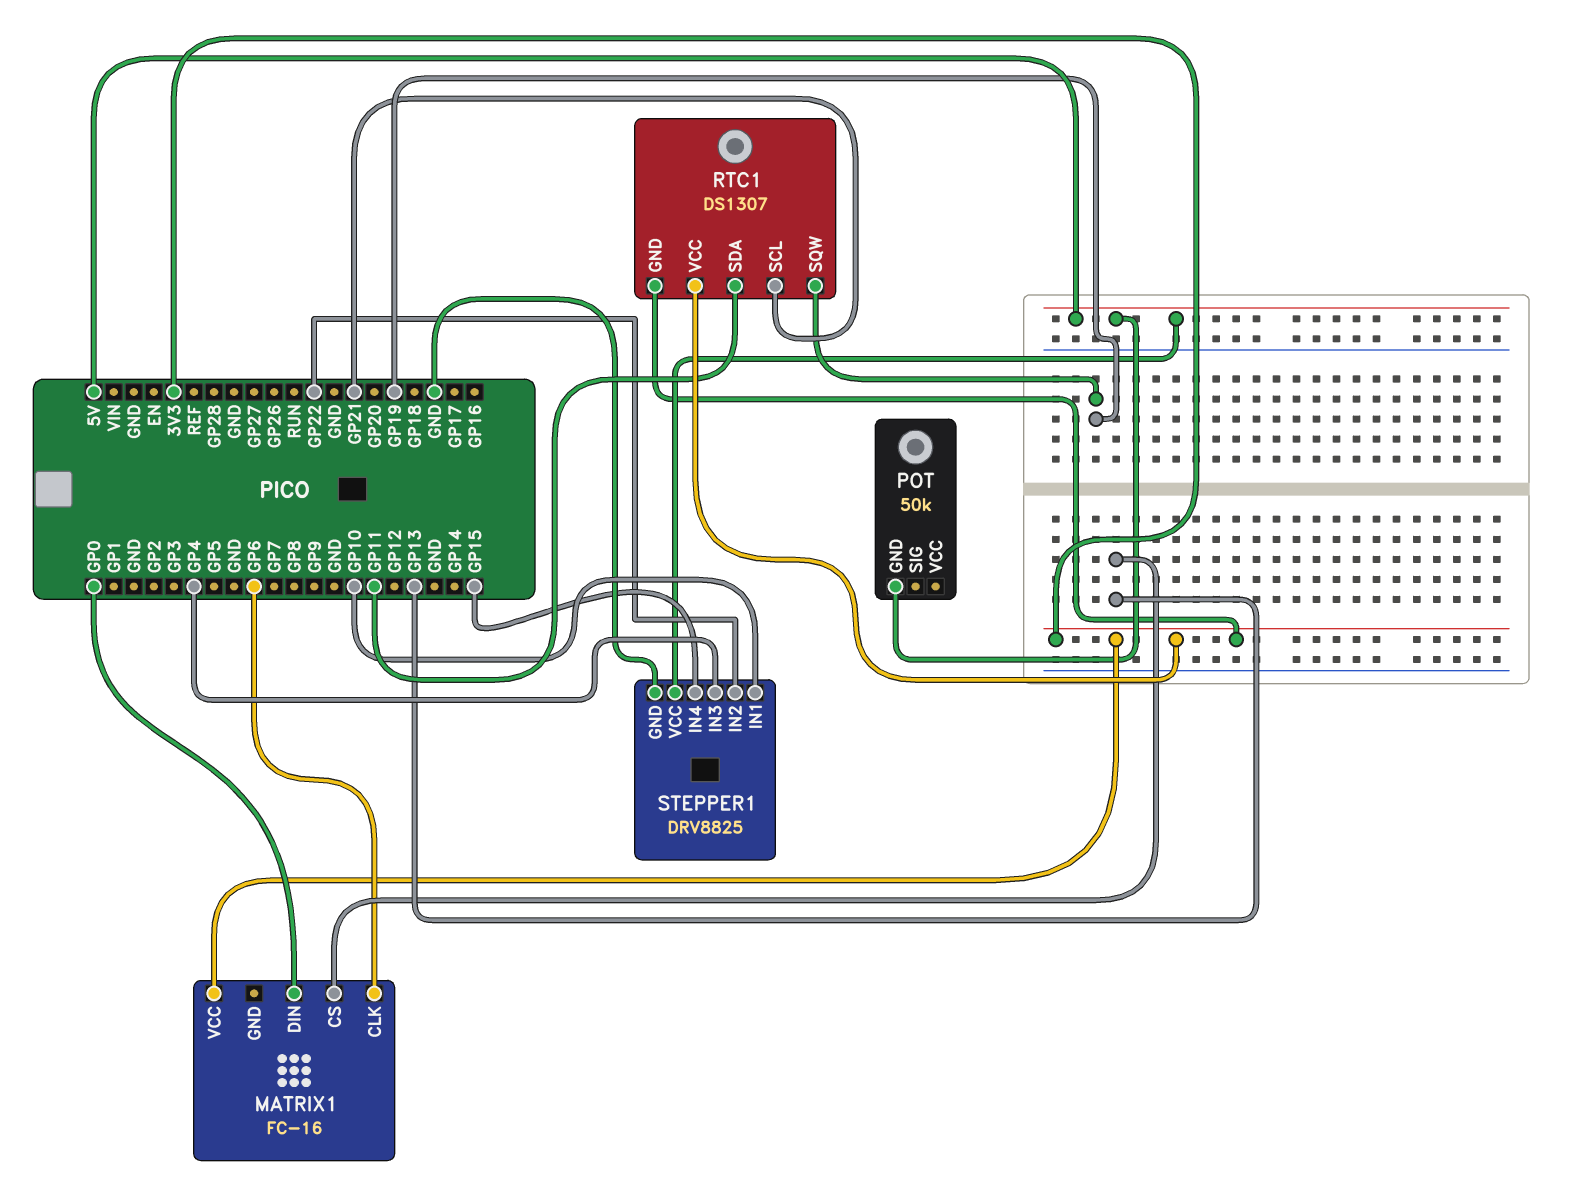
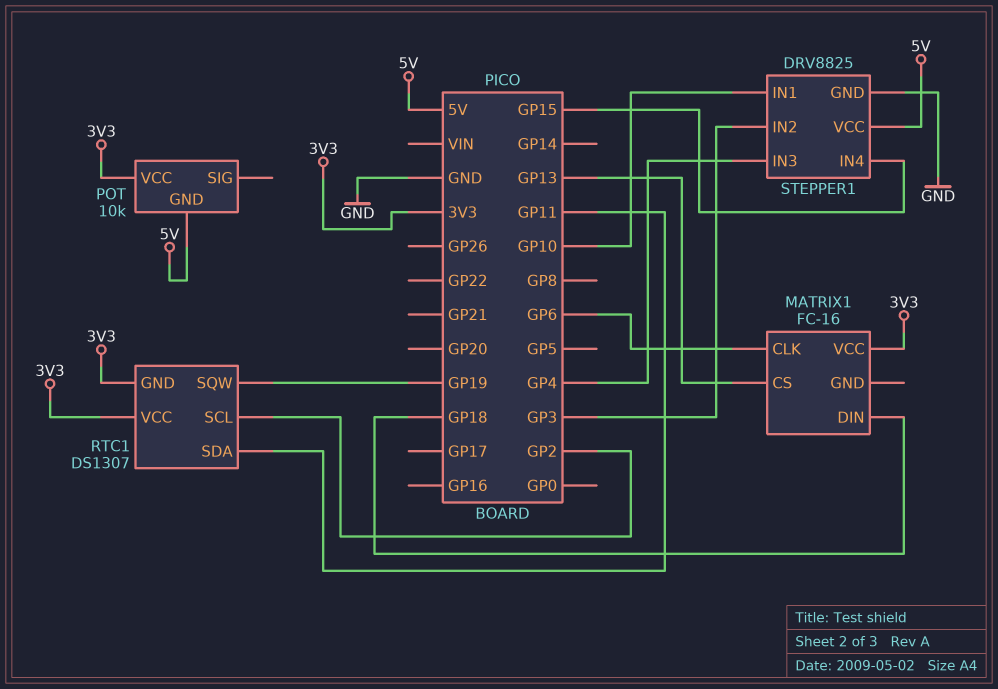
MATRIX1 pin DIN: GP0 -> GP18
POT: 50k -> 10k
POT pin VCC: none -> 3V3
RTC1 pin SCL: GP21 -> GP2
STEPPER1 pin IN2: GP22 -> GP3

